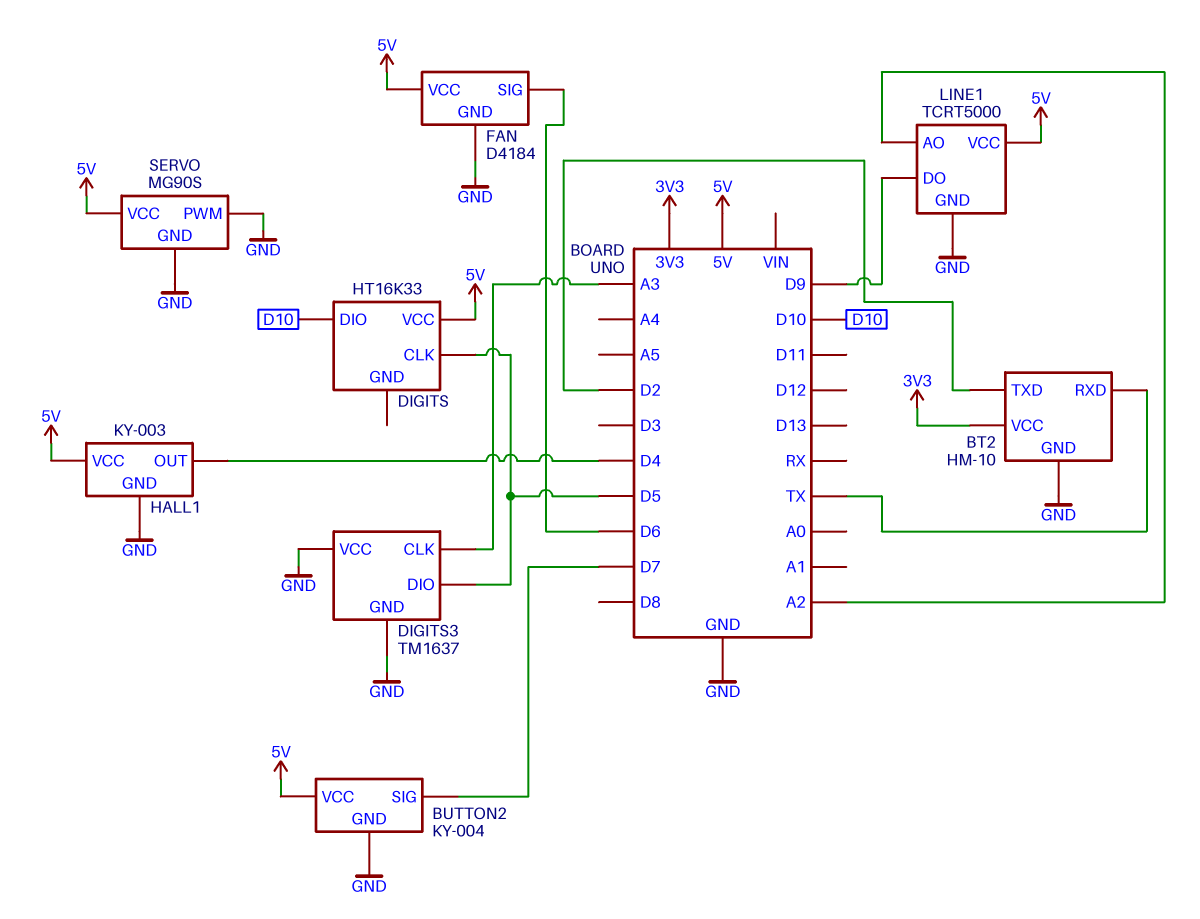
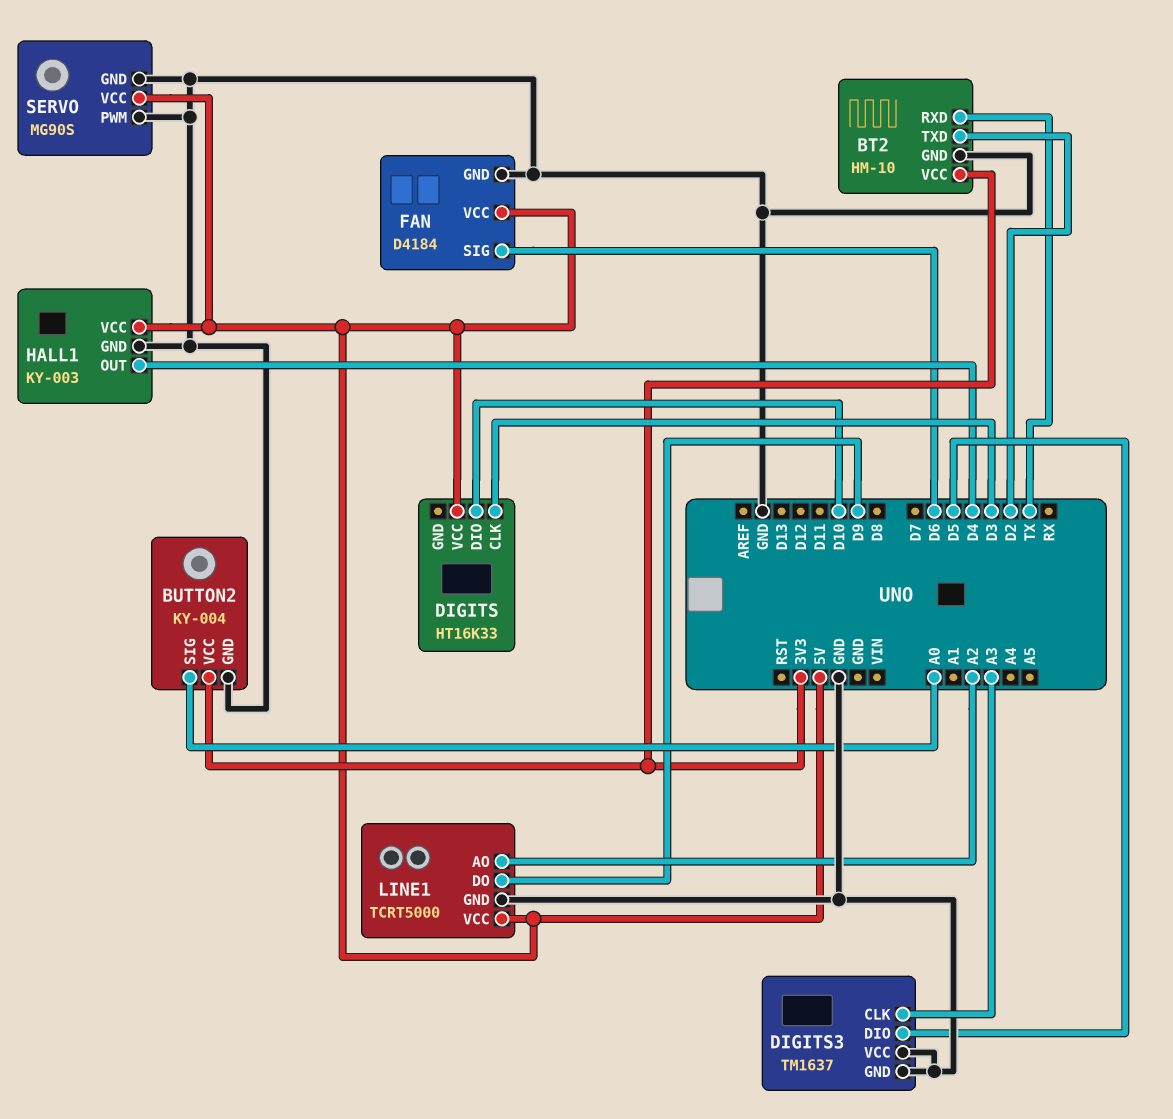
BUTTON2 pin SIG: D7 -> A0
BUTTON2 pin VCC: 5V -> 3V3
DIGITS pin CLK: D5 -> D3

